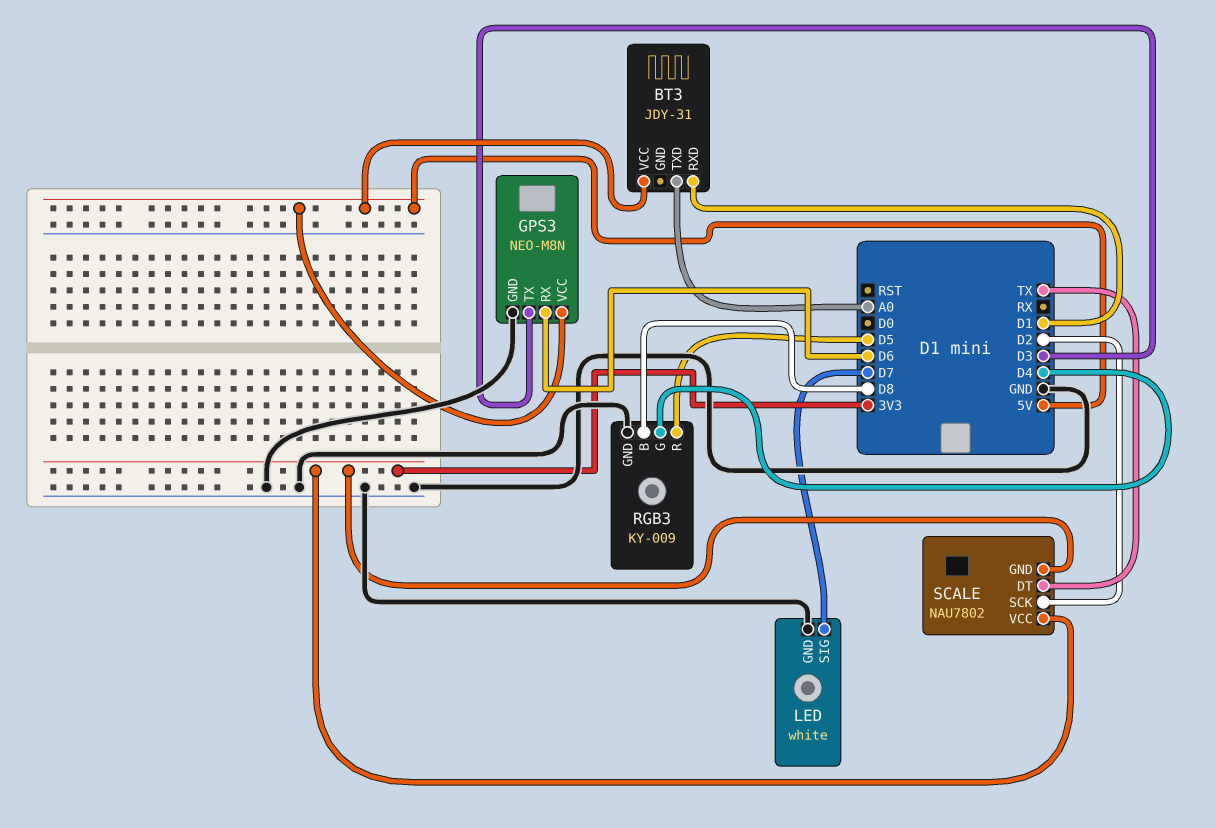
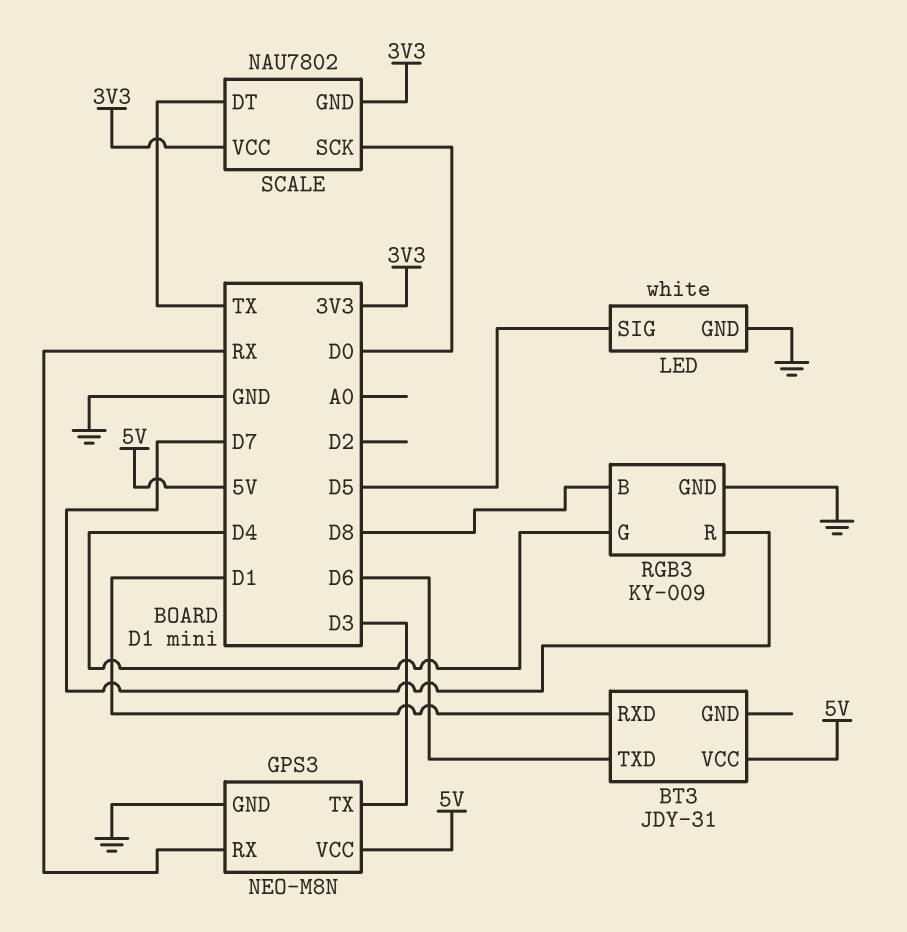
BT3 pin TXD: A0 -> D6
GPS3 pin RX: D6 -> RX
LED pin SIG: D7 -> D5
RGB3 pin R: D5 -> D7
SCALE pin SCK: D2 -> D0

